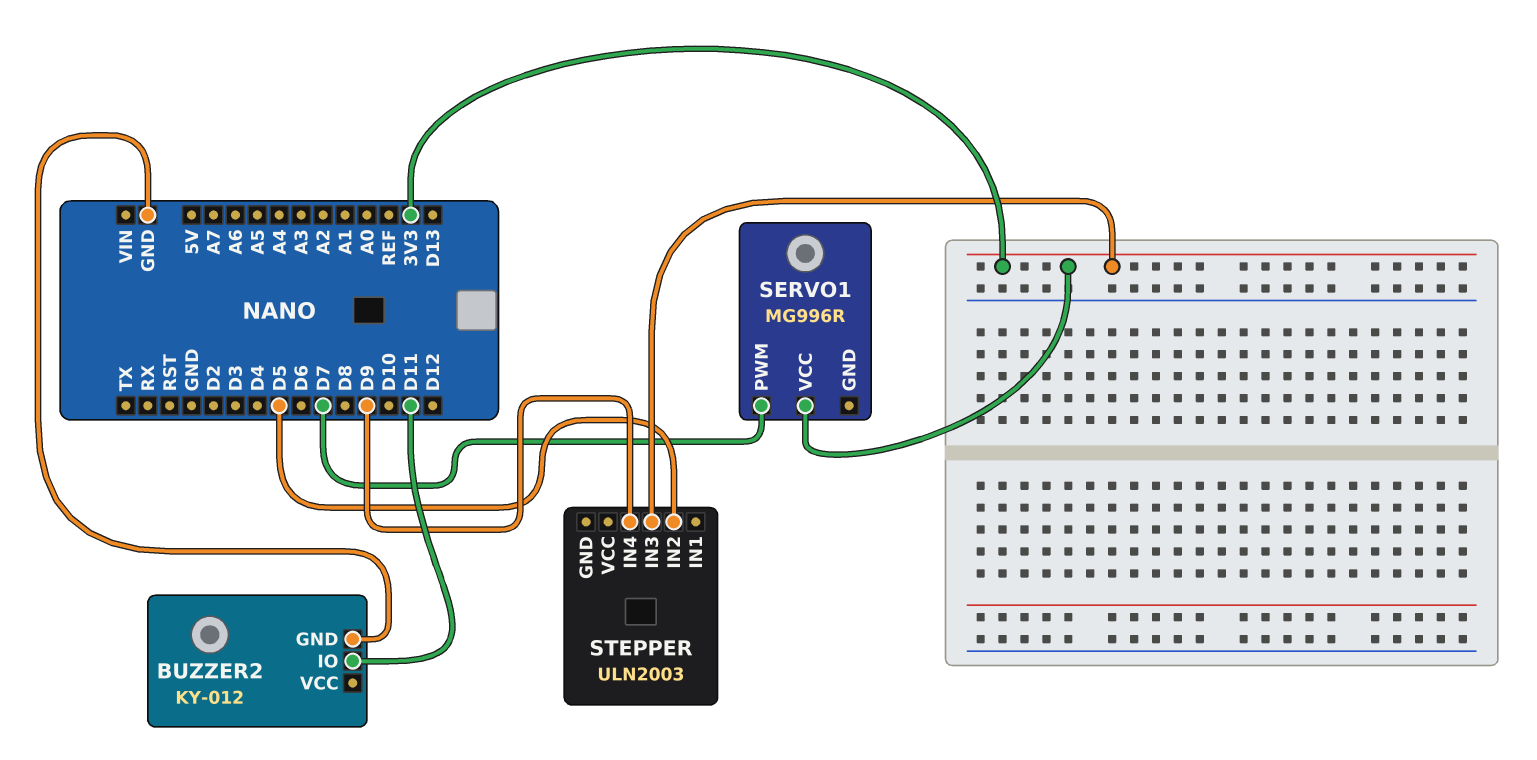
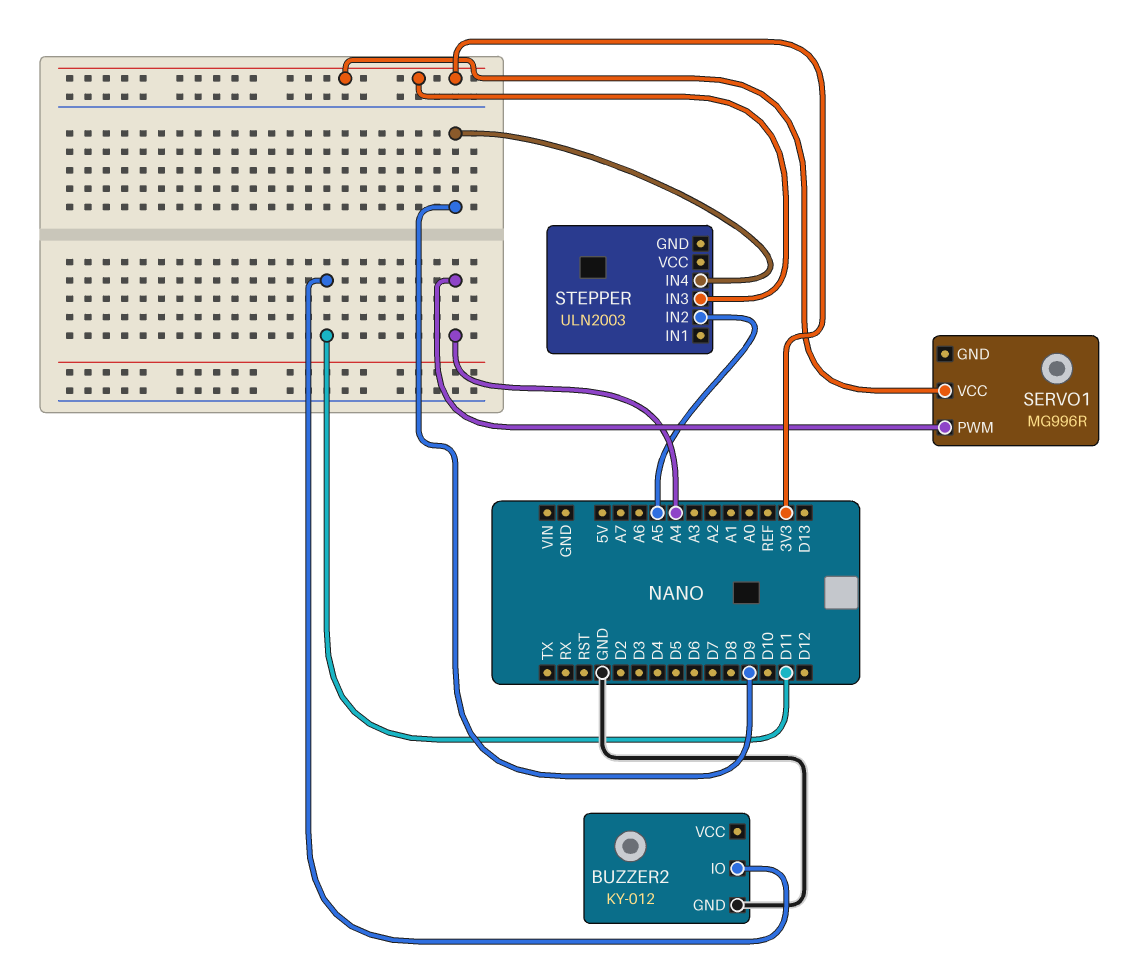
SERVO1 pin PWM: D7 -> A4
STEPPER pin IN2: D5 -> A5

